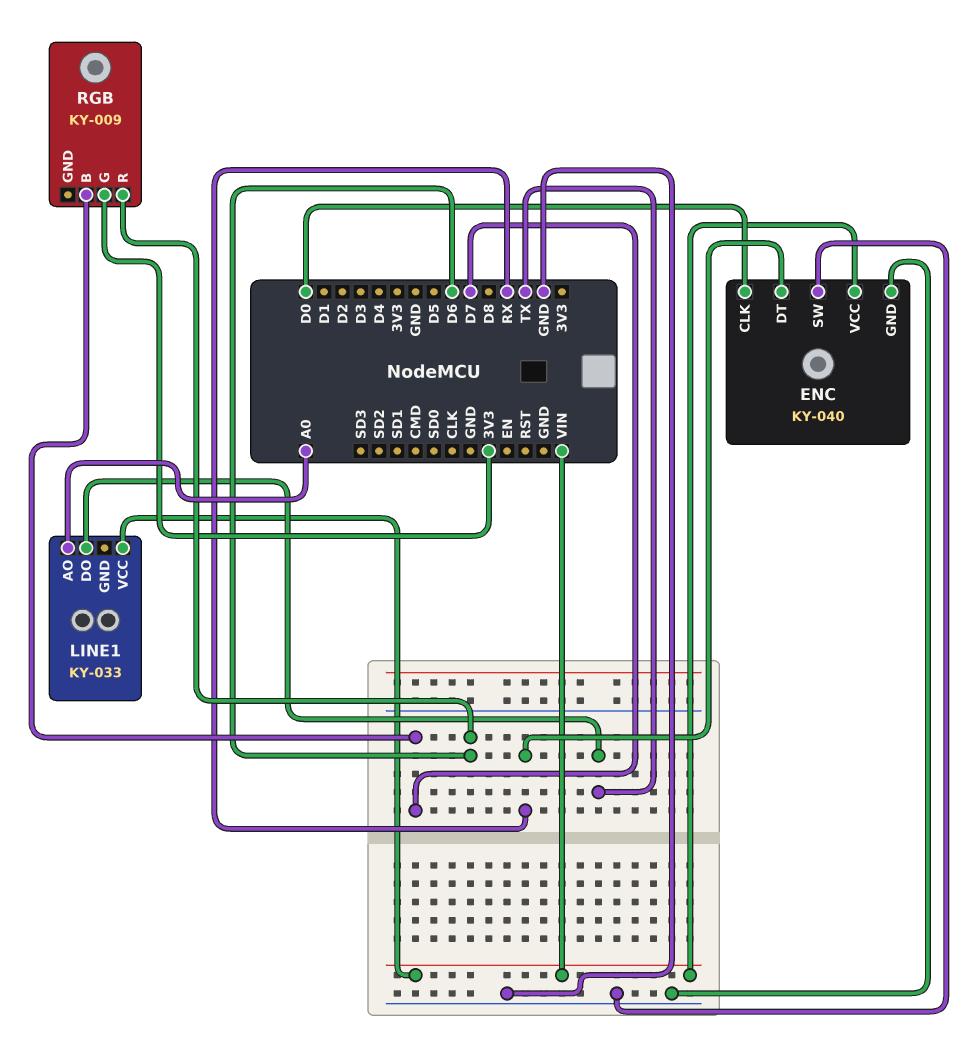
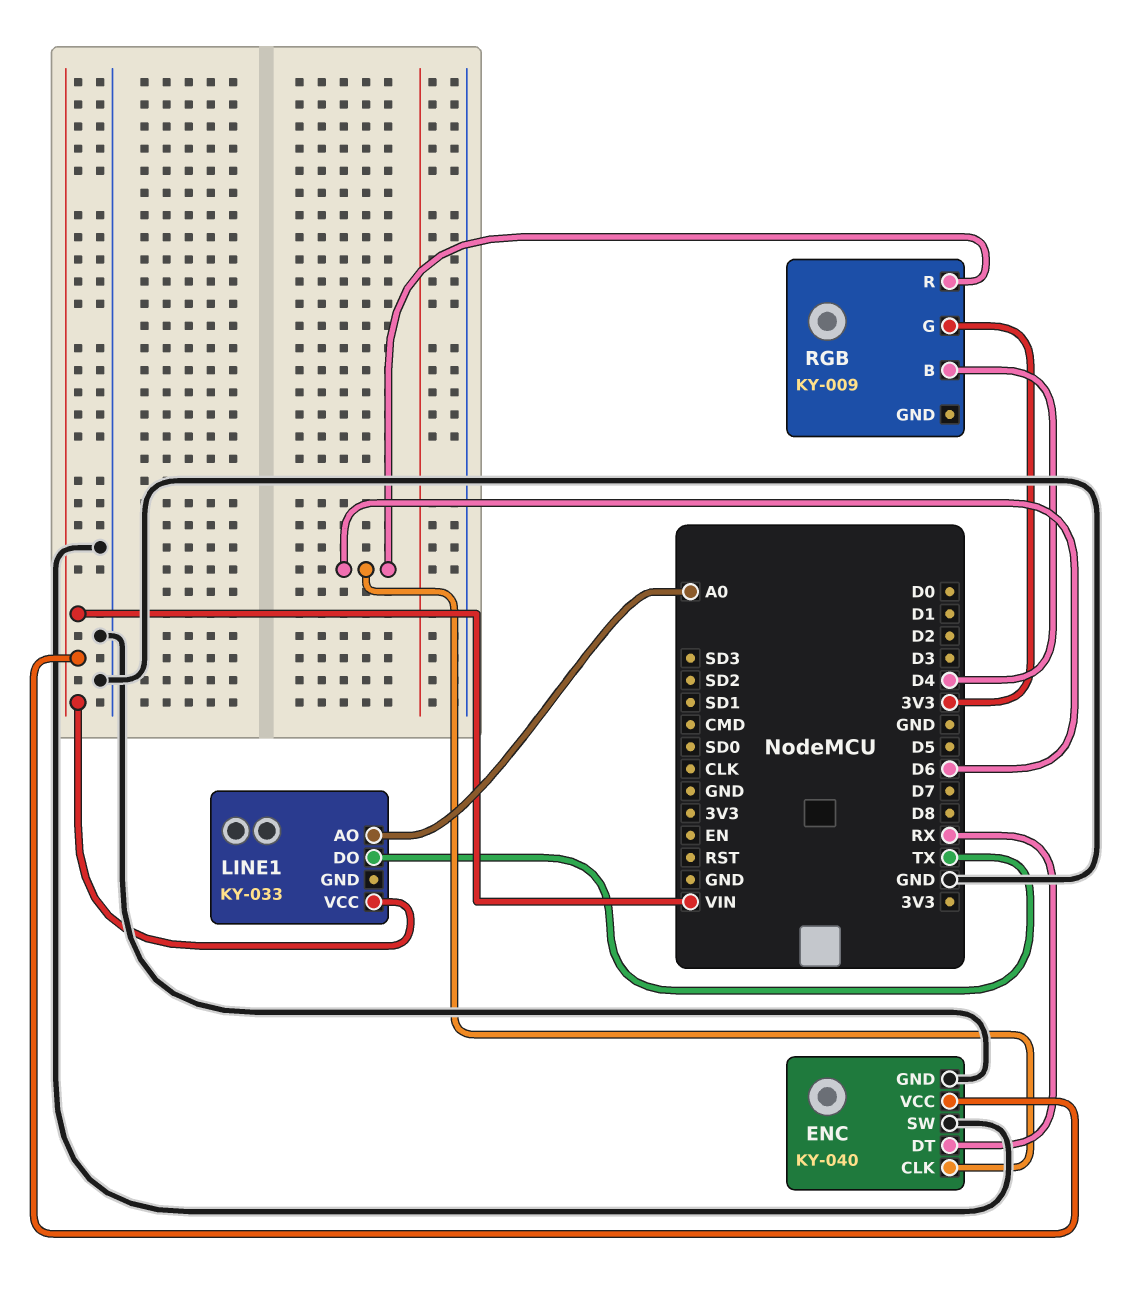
ENC pin CLK: D0 -> D6
RGB pin B: D7 -> D4

